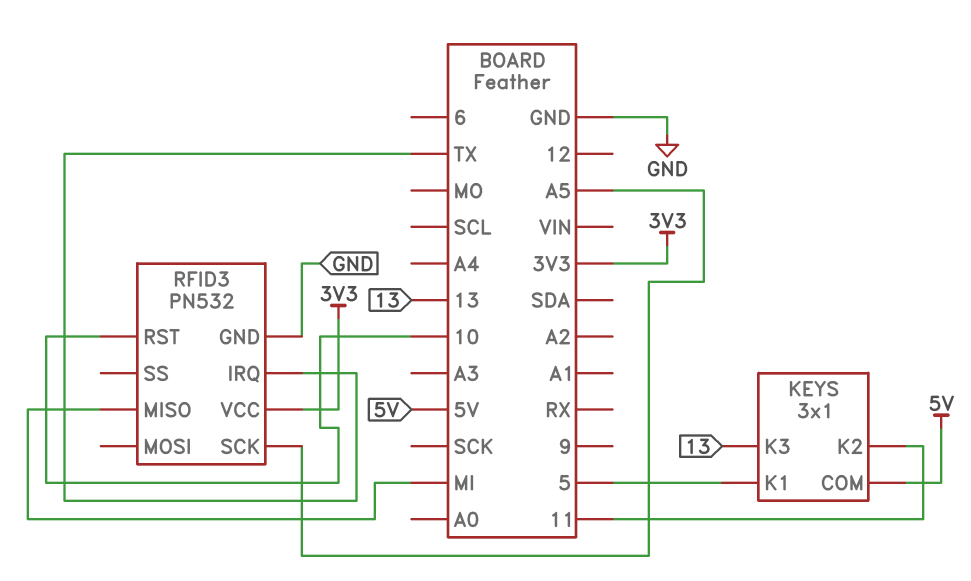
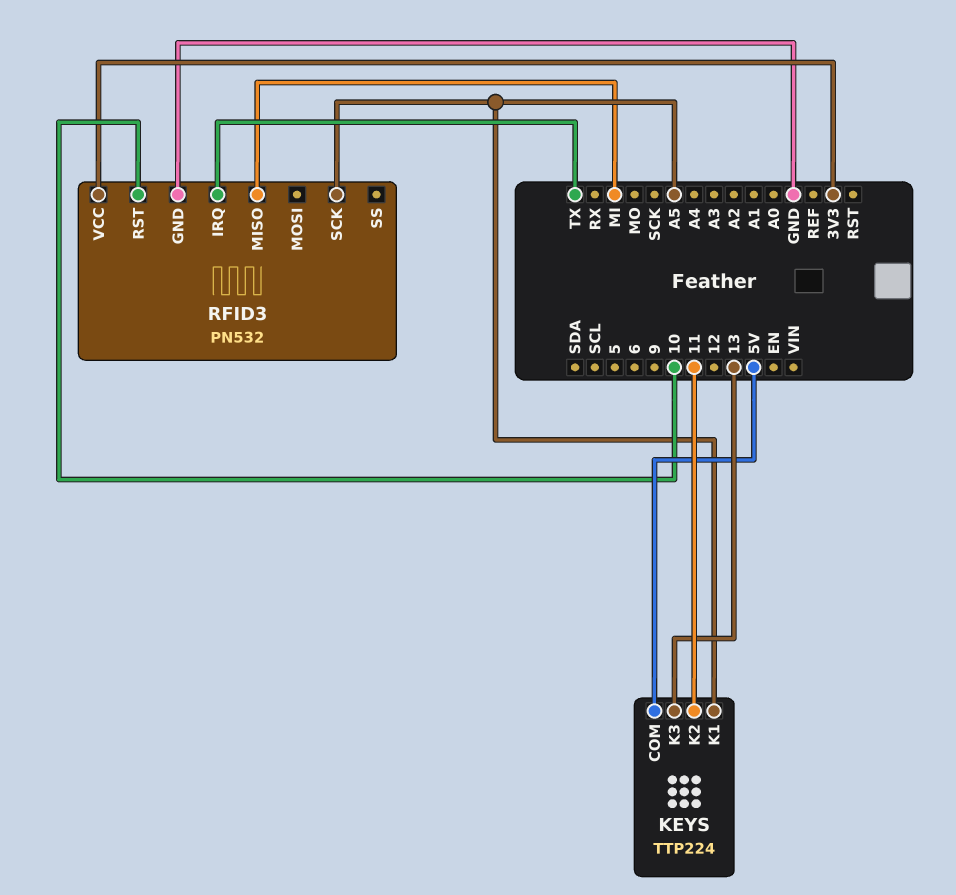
KEYS: 3x1 -> TTP224
KEYS pin K1: 5 -> A5

